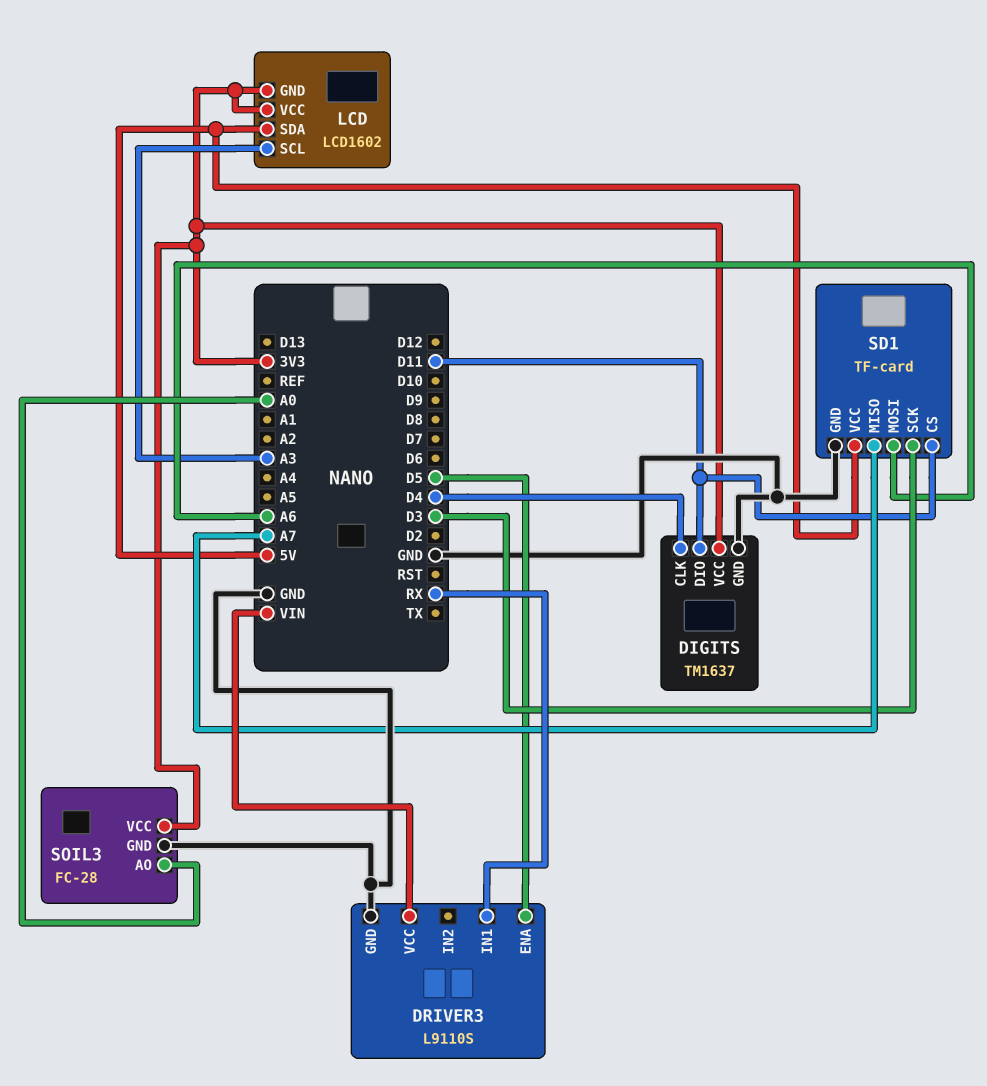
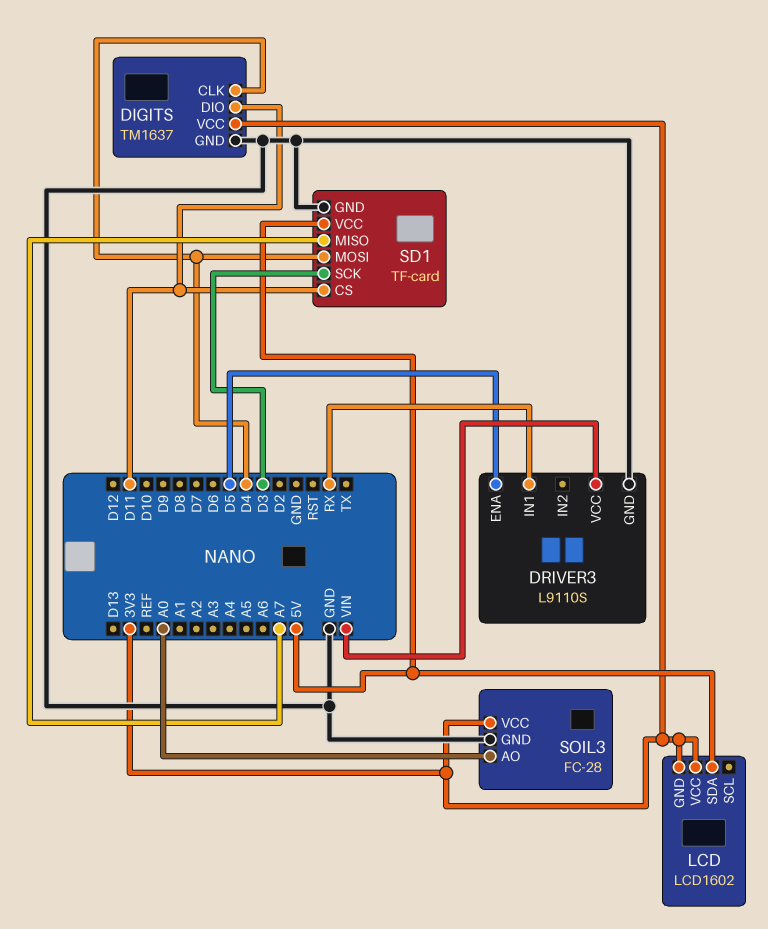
LCD pin SCL: A3 -> none
SD1 pin MOSI: A6 -> D4

